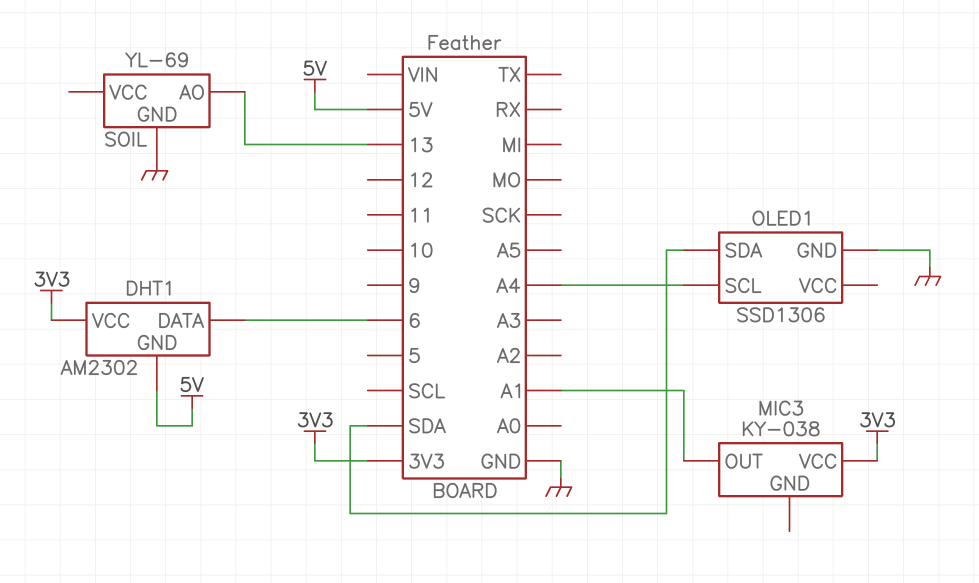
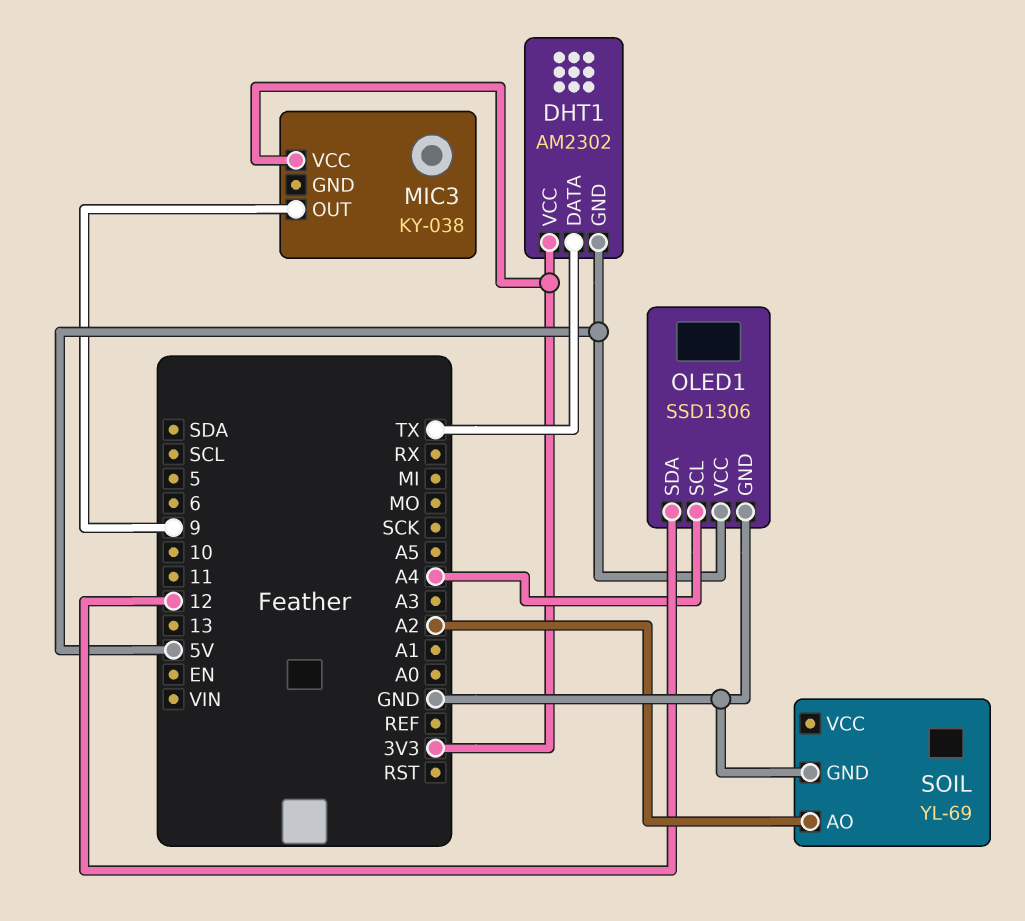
DHT1 pin DATA: 6 -> TX
MIC3 pin OUT: A1 -> 9
OLED1 pin SDA: SDA -> 12
OLED1 pin VCC: none -> 5V
SOIL pin AO: 13 -> A2

